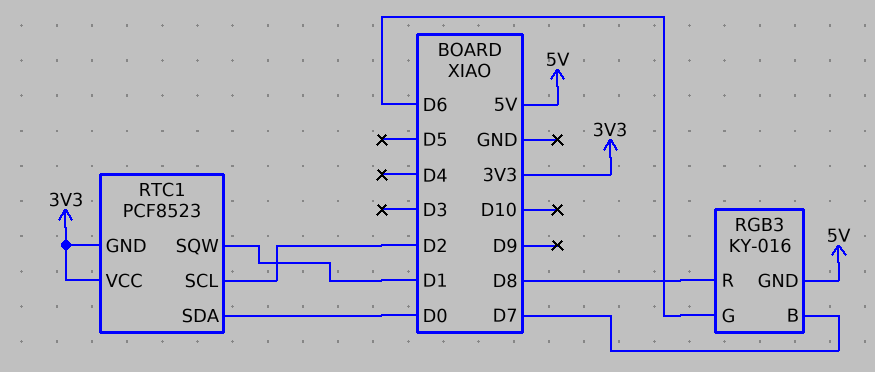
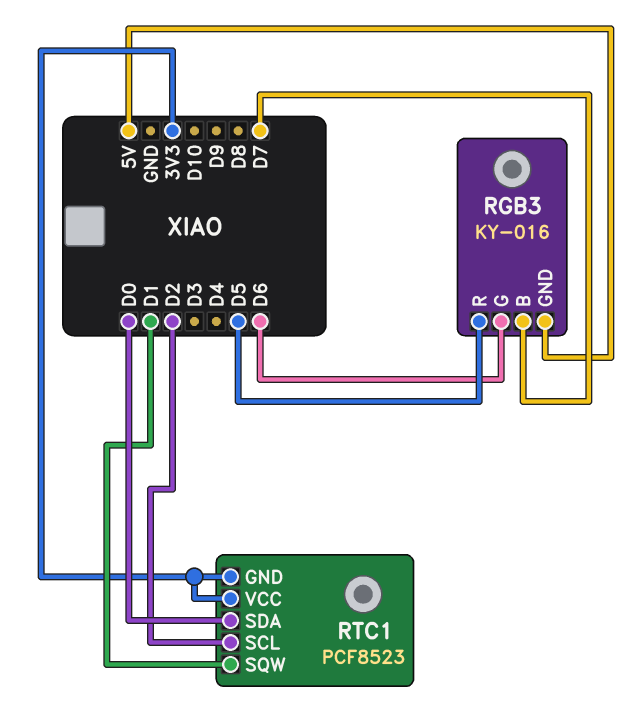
RGB3 pin R: D8 -> D5

